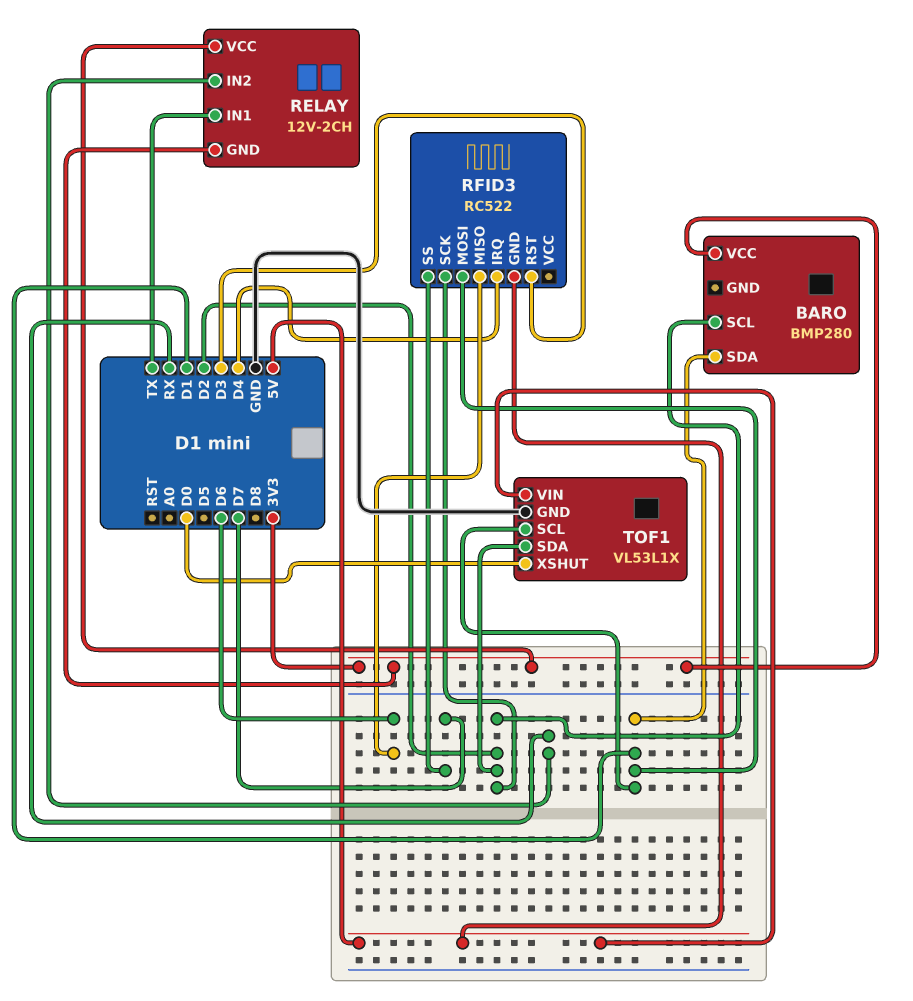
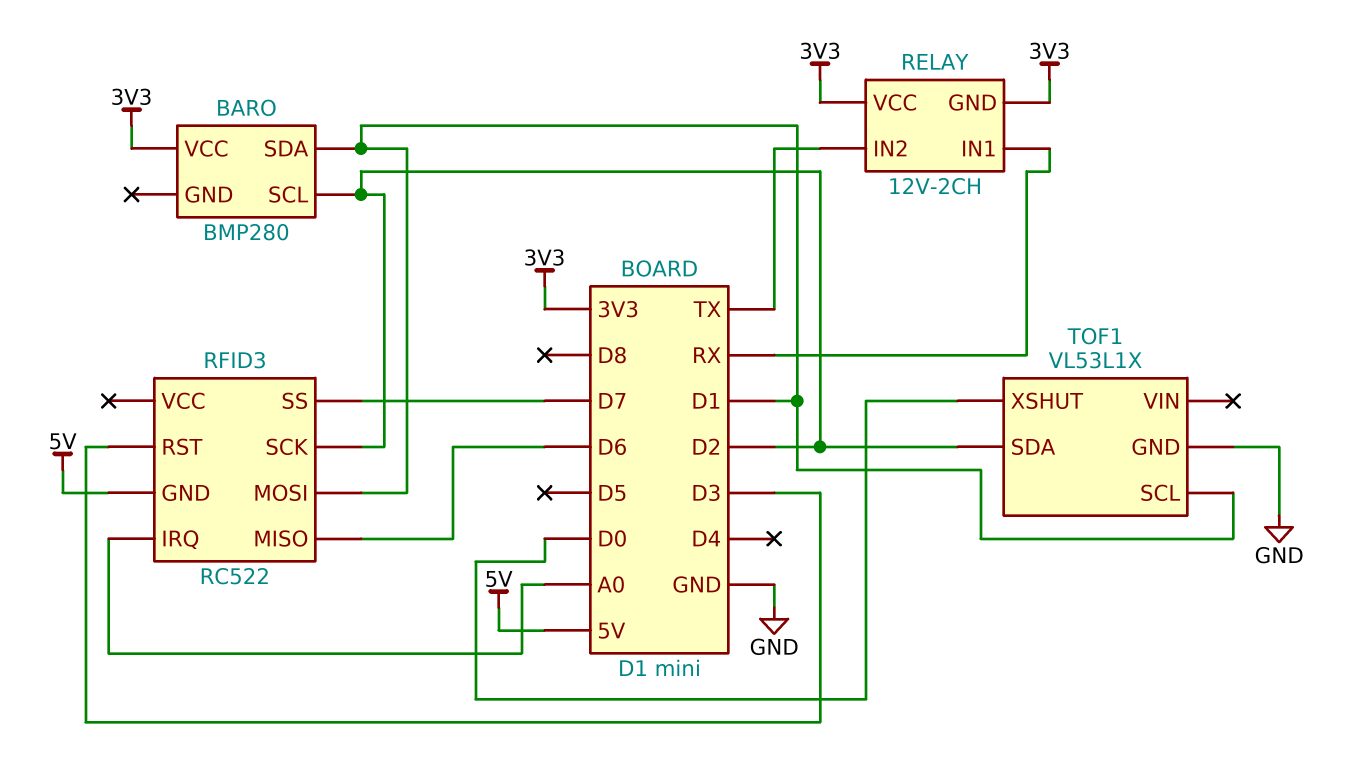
RELAY pin IN1: TX -> RX
RELAY pin IN2: RX -> TX
RFID3 pin IRQ: D4 -> A0
TOF1 pin VIN: 5V -> none

